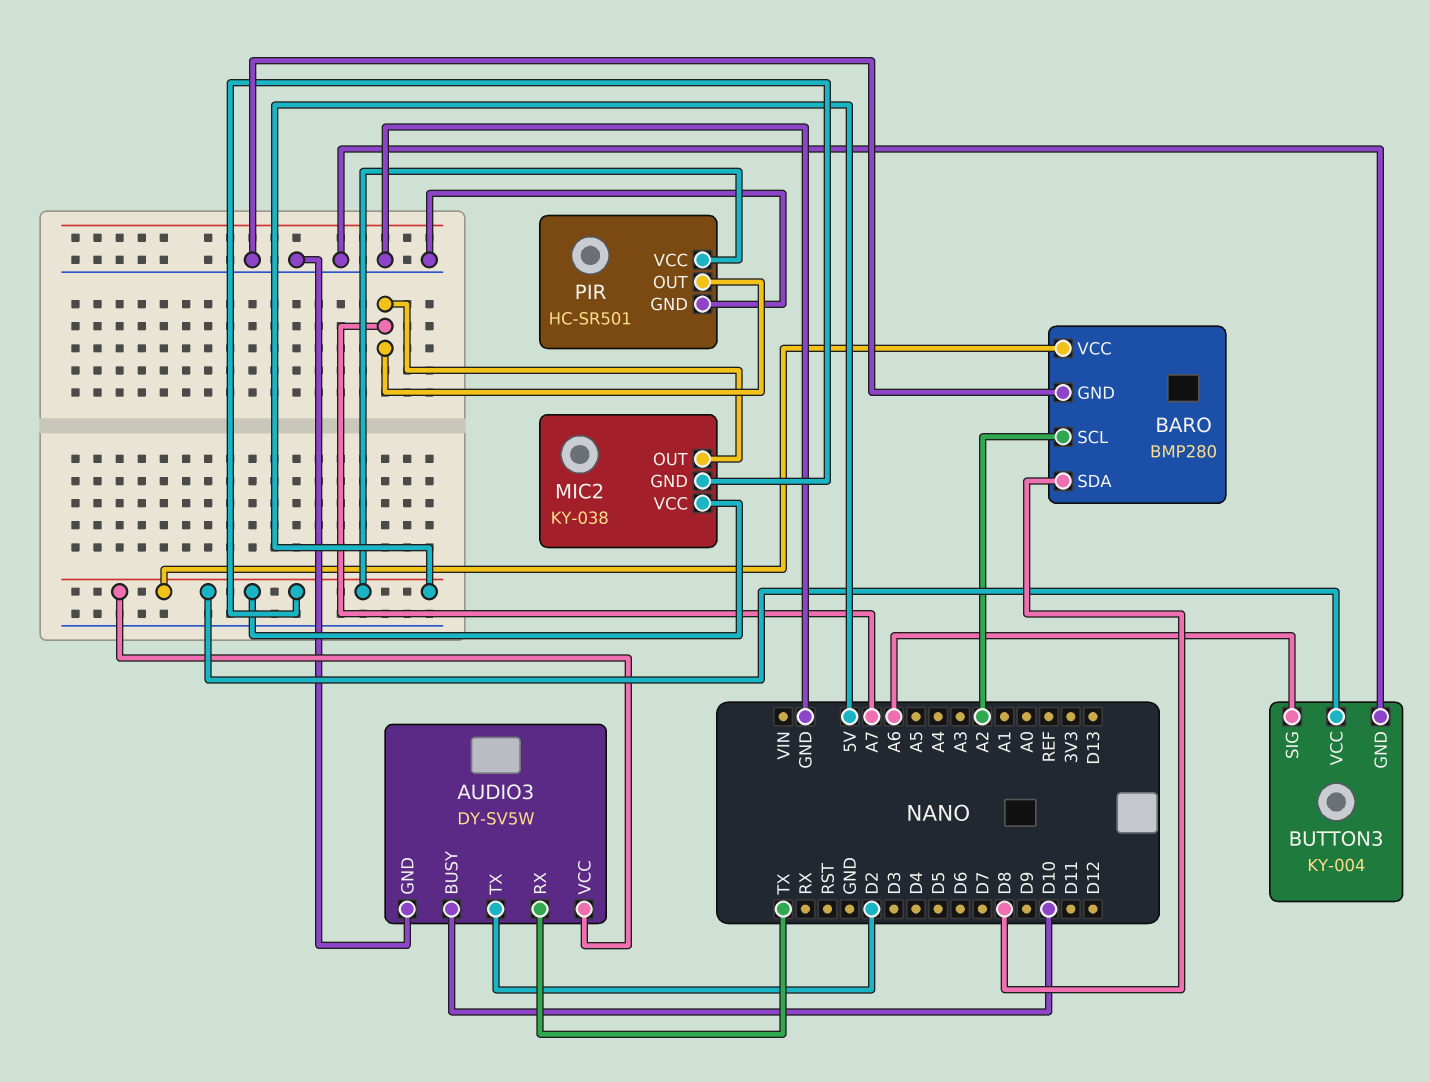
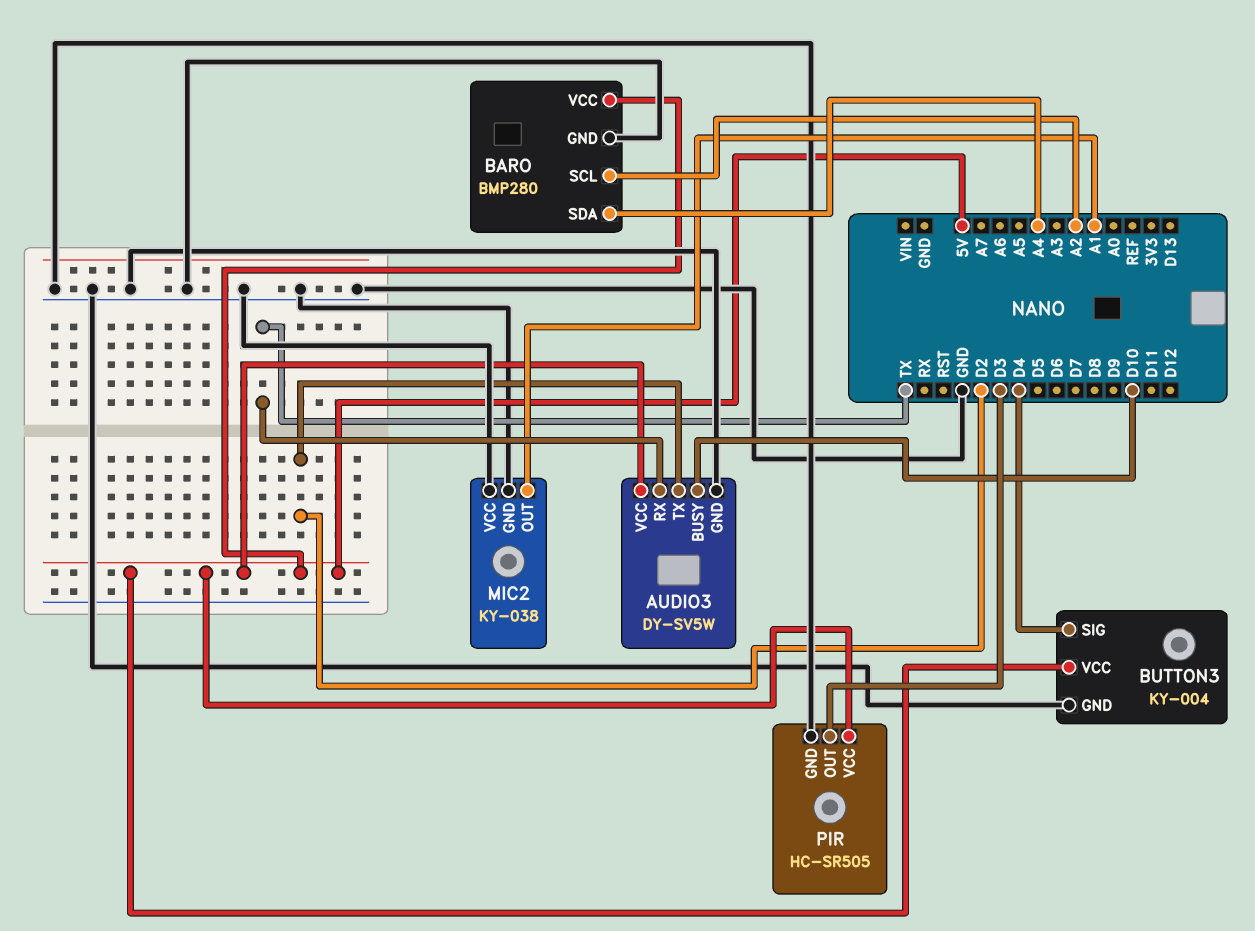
BARO pin SDA: D8 -> A4
BUTTON3 pin SIG: A6 -> D4
MIC2 pin GND: 5V -> GND
MIC2 pin OUT: A7 -> A1
MIC2 pin VCC: 5V -> GND
PIR: HC-SR501 -> HC-SR505
PIR pin OUT: A7 -> D3

